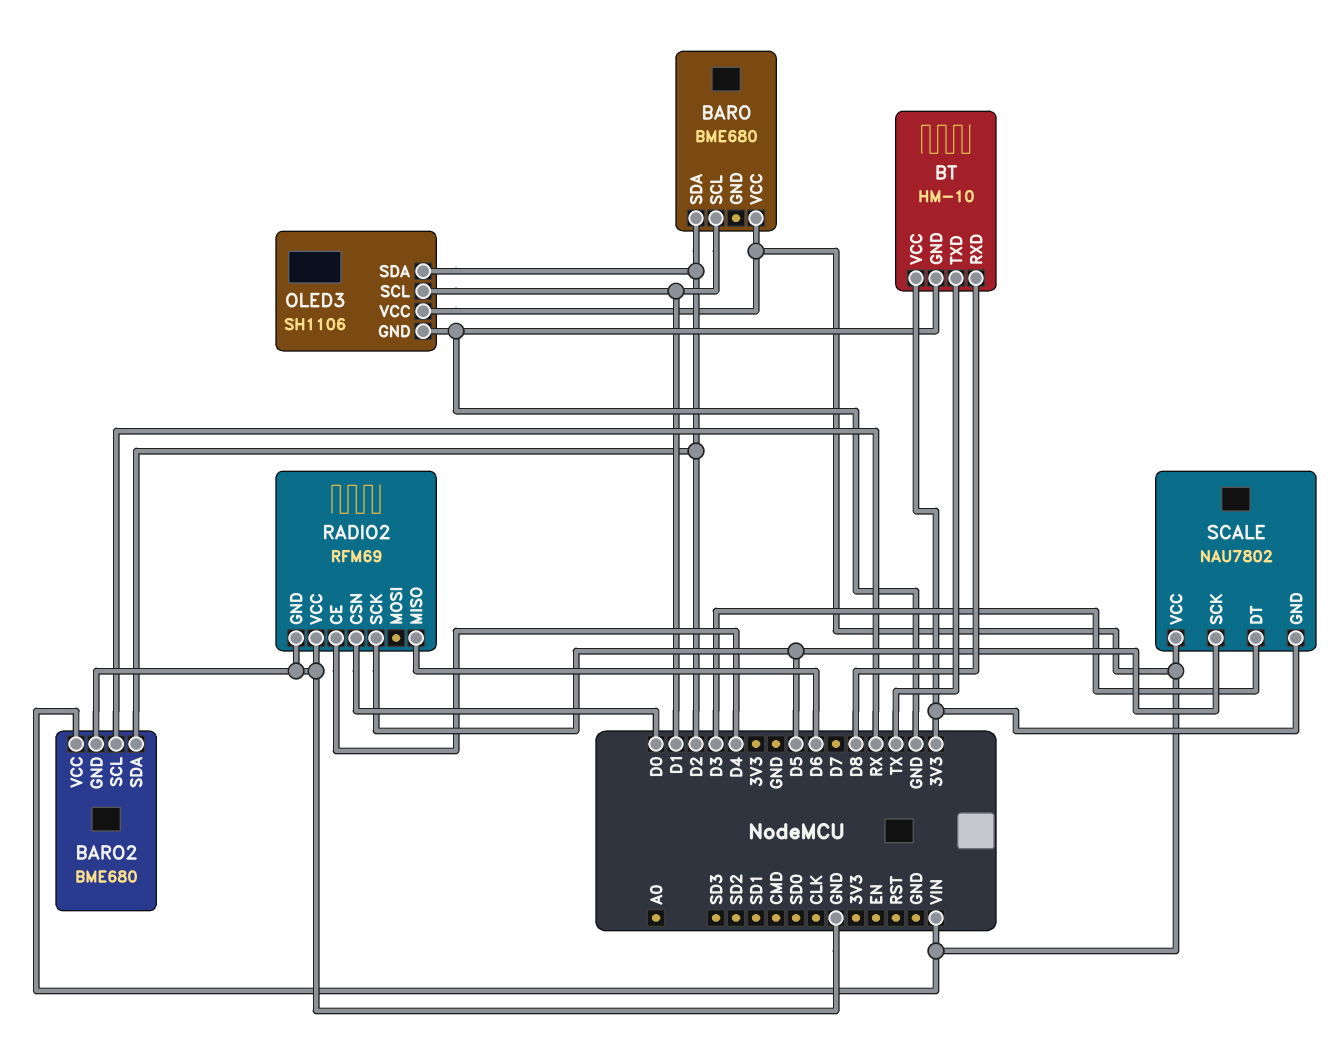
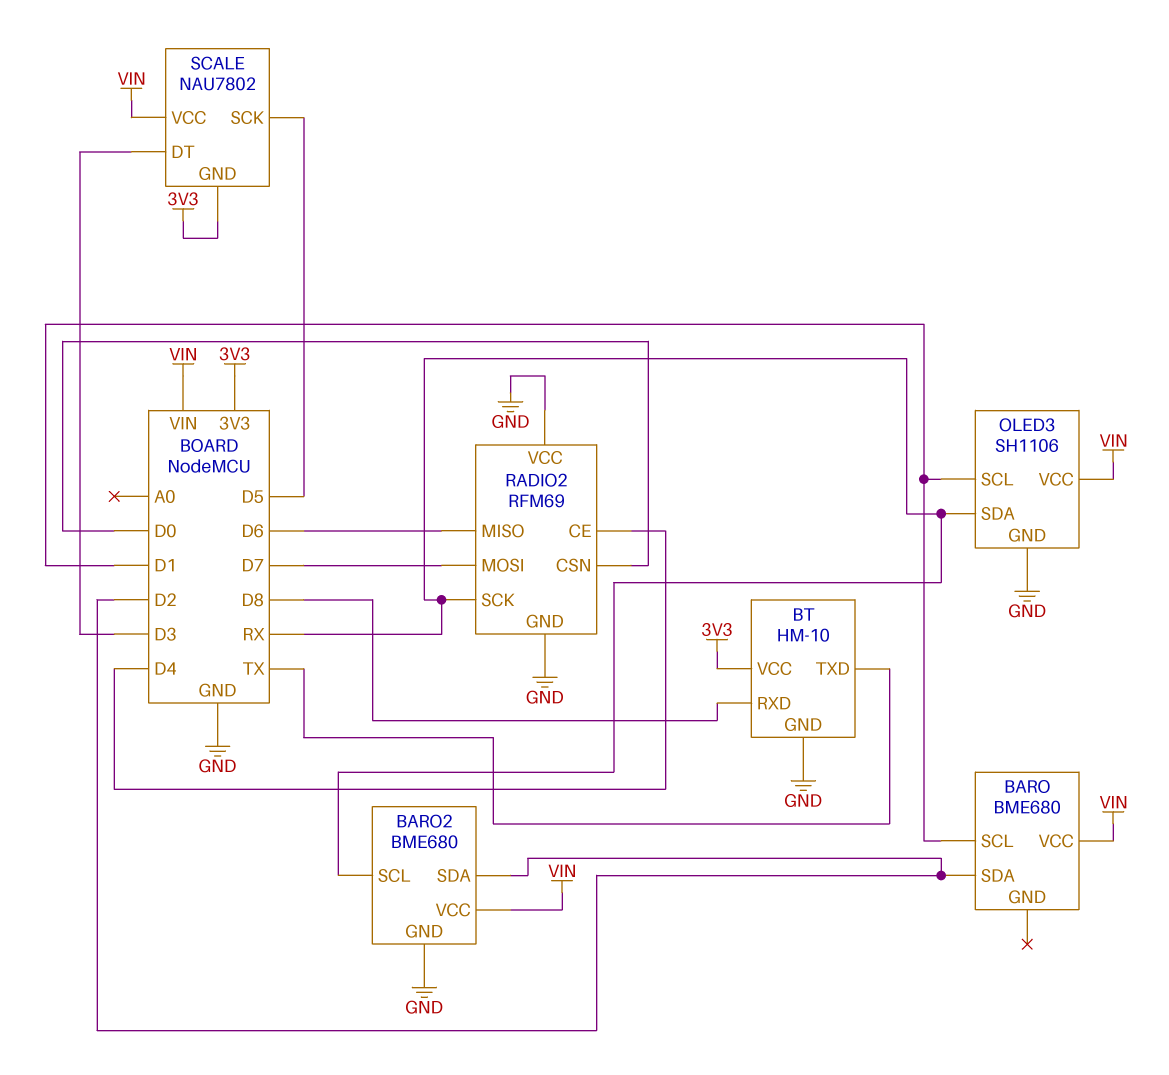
OLED3 pin SDA: D2 -> RX
RADIO2 pin MOSI: none -> D7
RADIO2 pin SCK: D5 -> RX

